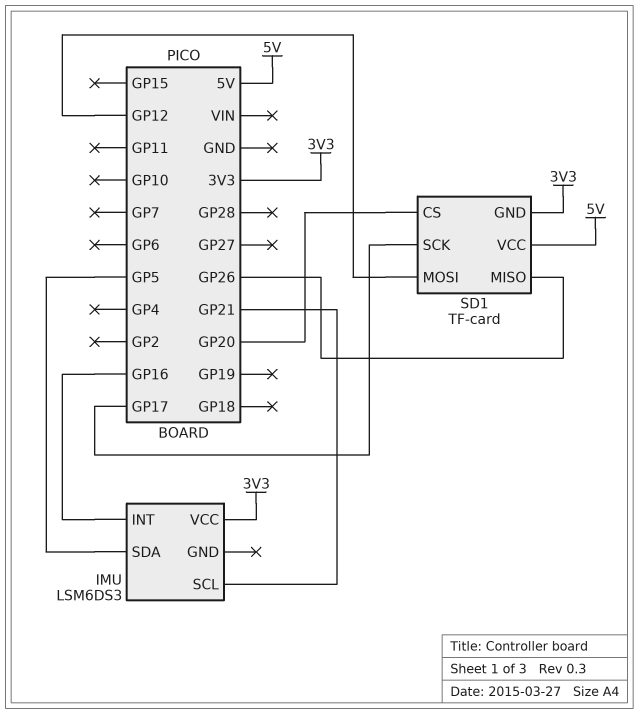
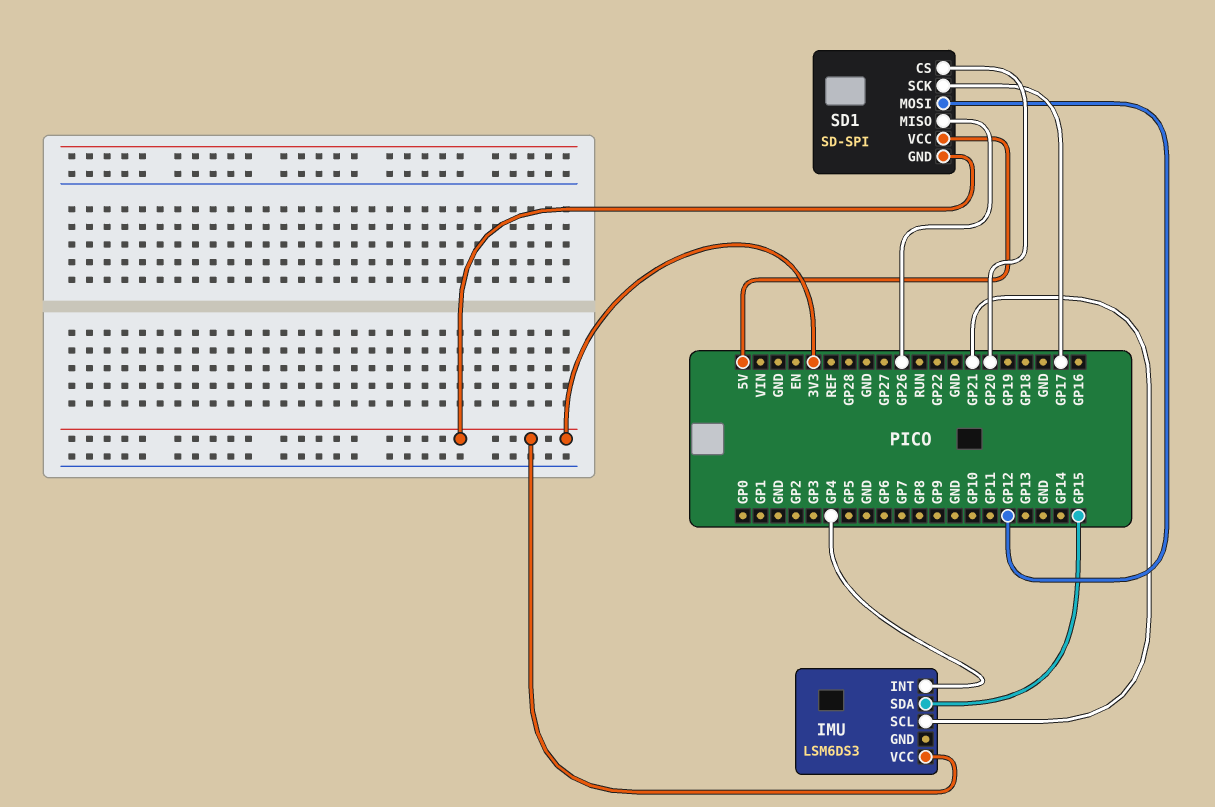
IMU pin INT: GP16 -> GP4
IMU pin SDA: GP5 -> GP15
SD1: TF-card -> SD-SPI

